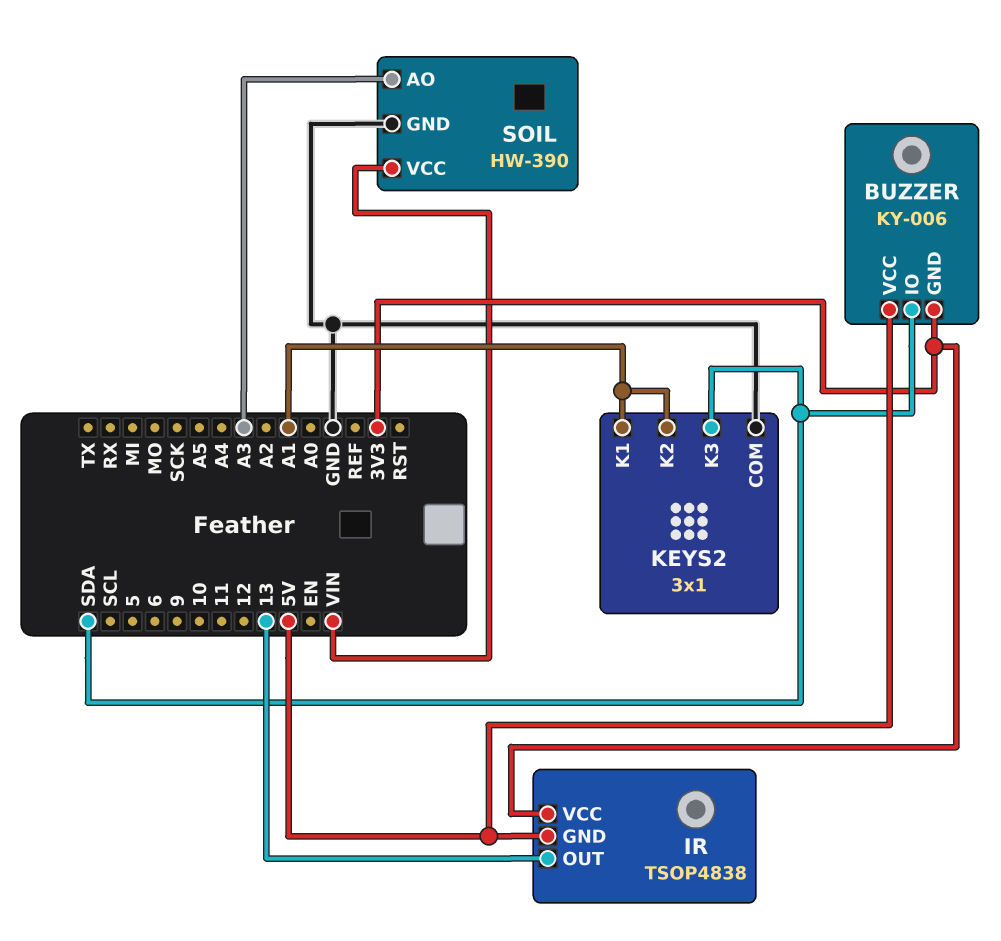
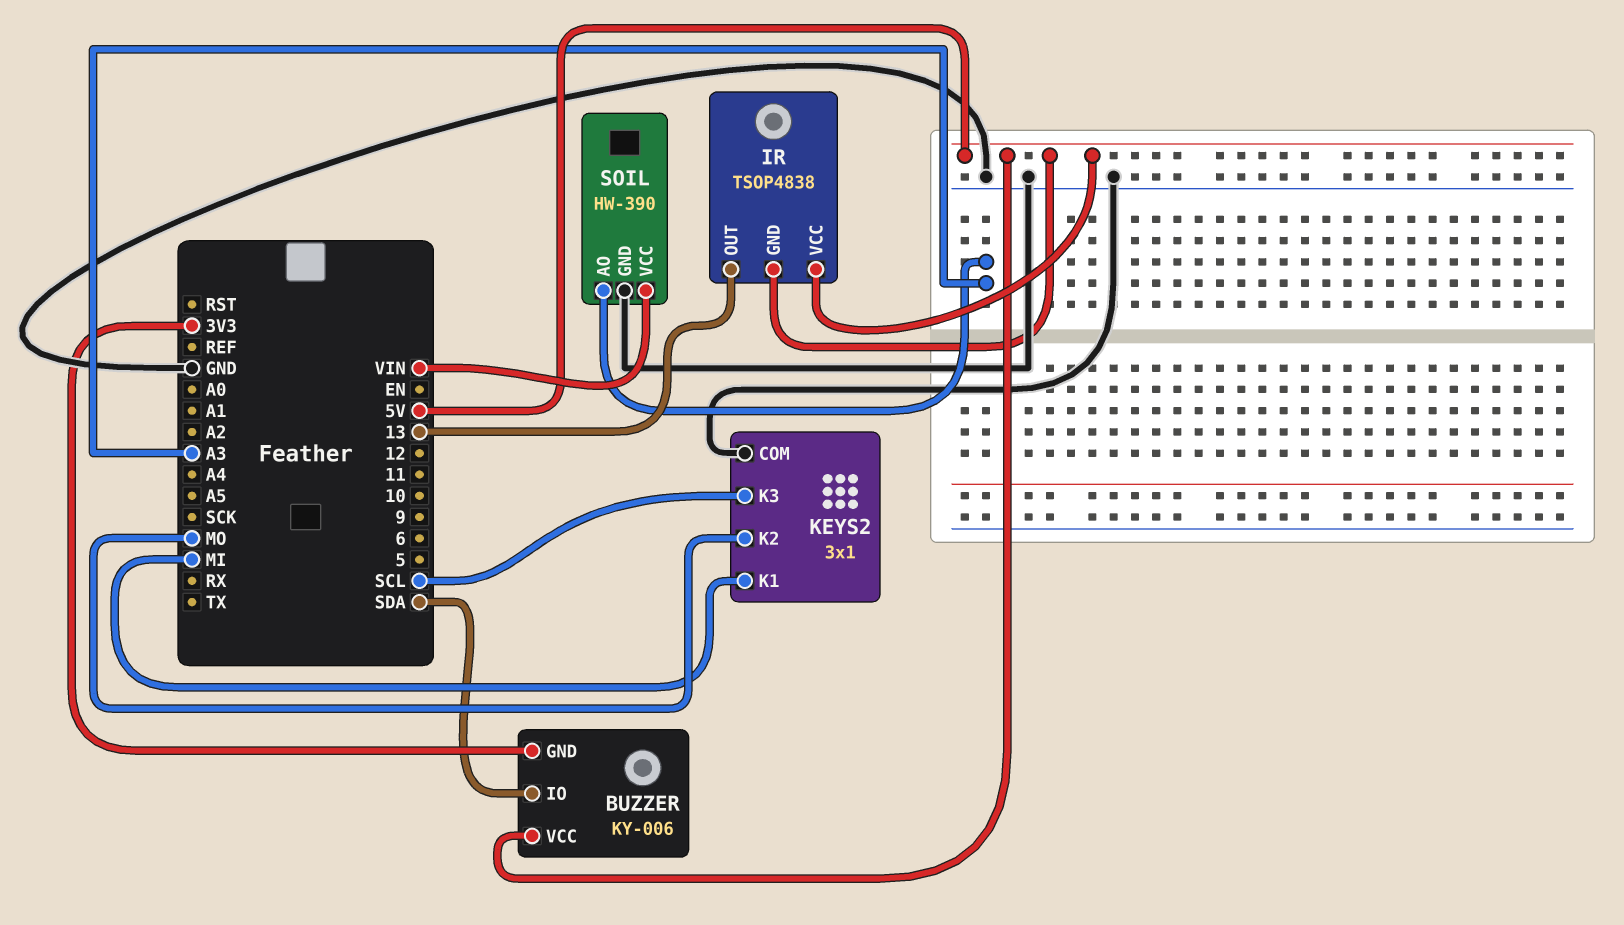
IR pin VCC: 3V3 -> 5V
KEYS2 pin K1: A1 -> MI
KEYS2 pin K2: A1 -> MO
KEYS2 pin K3: SDA -> SCL

